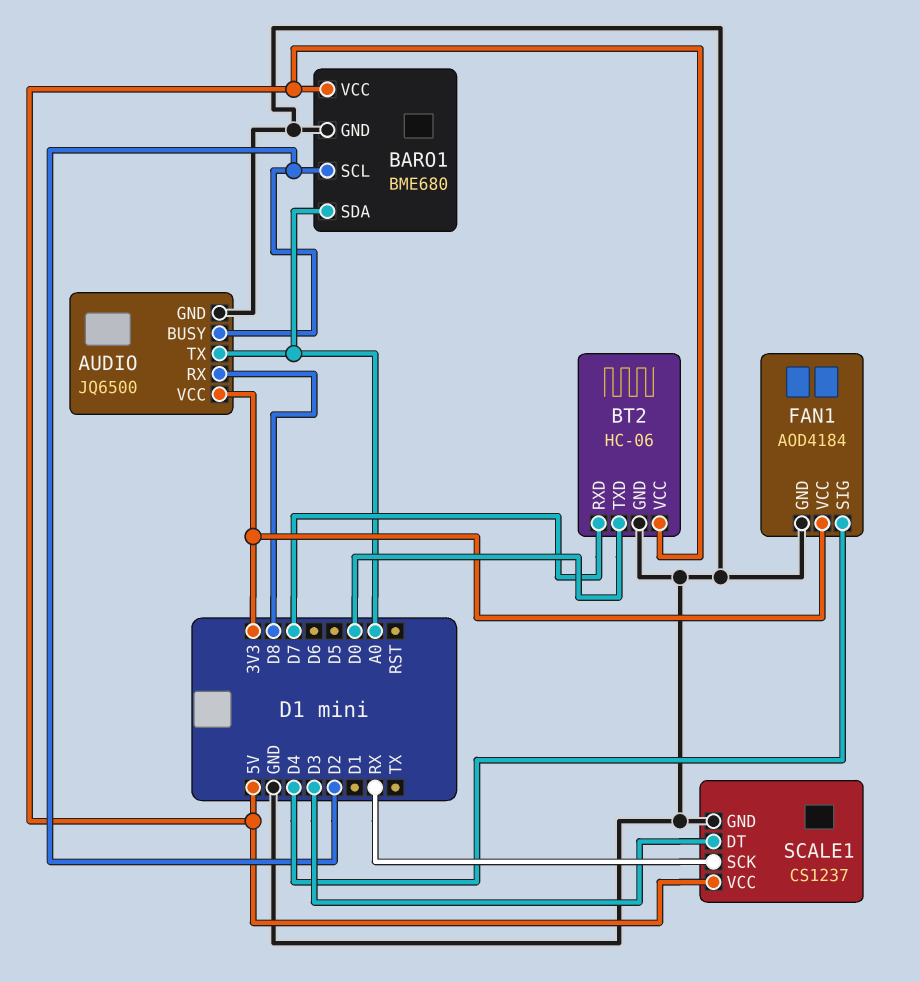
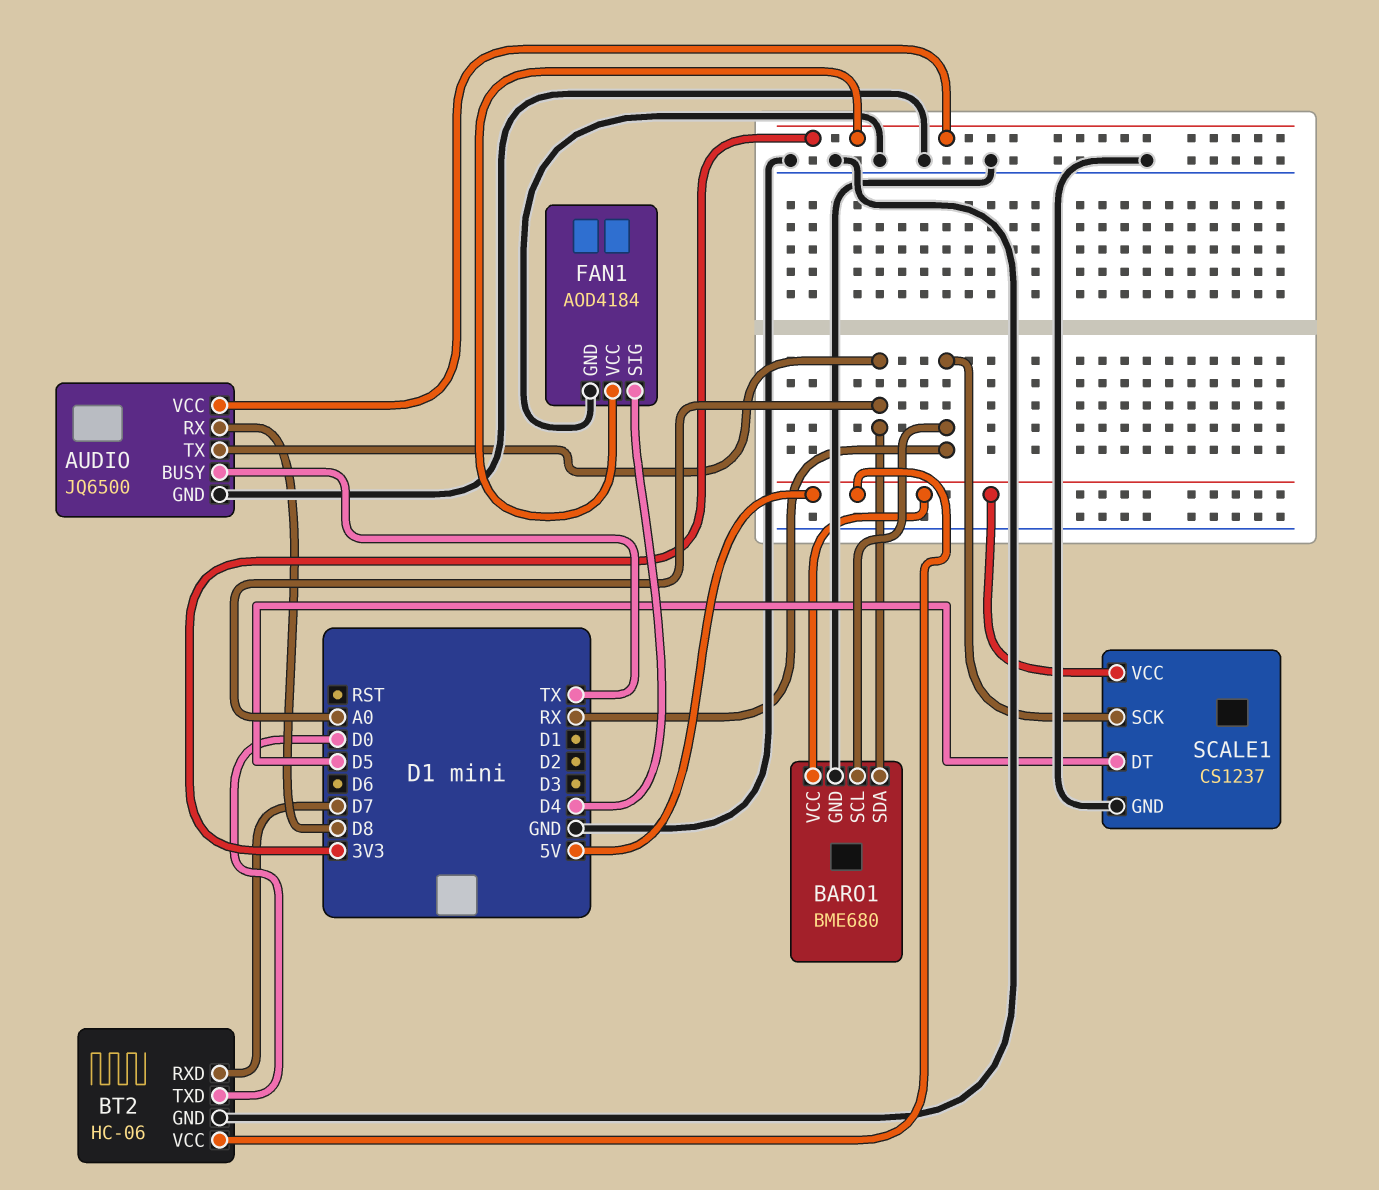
AUDIO pin BUSY: D2 -> TX
BARO1 pin SCL: D2 -> RX
SCALE1 pin DT: D3 -> D5

